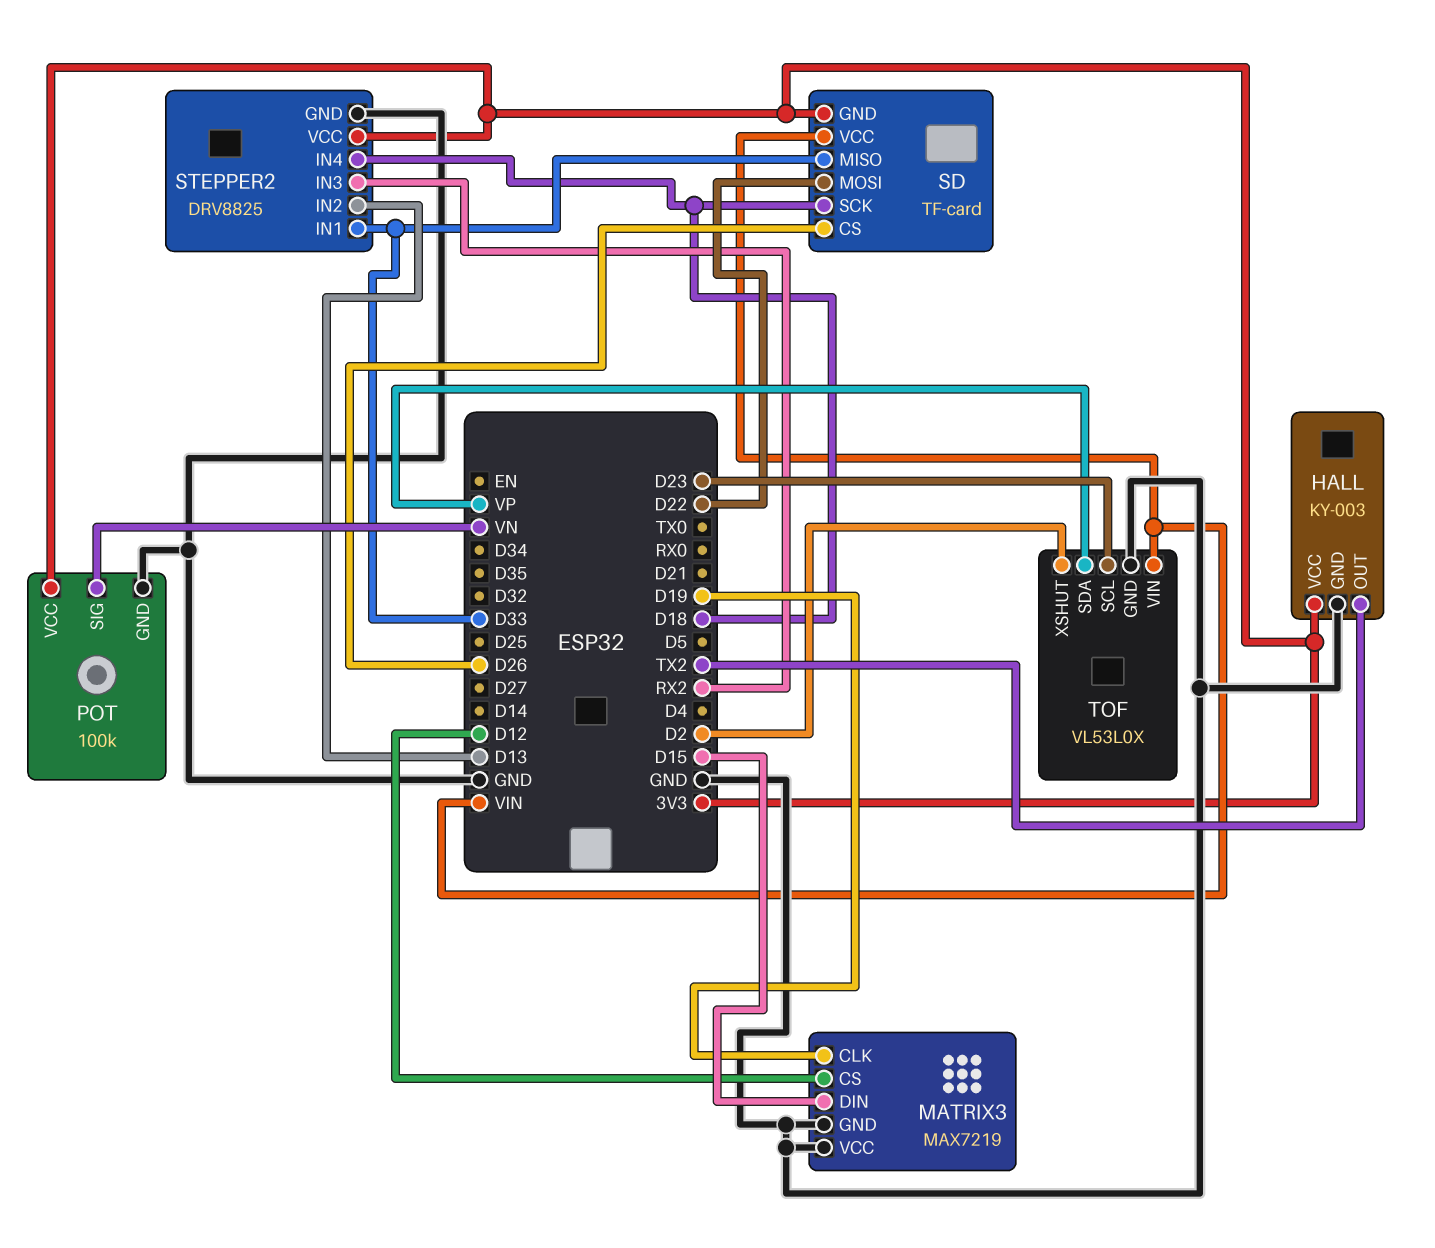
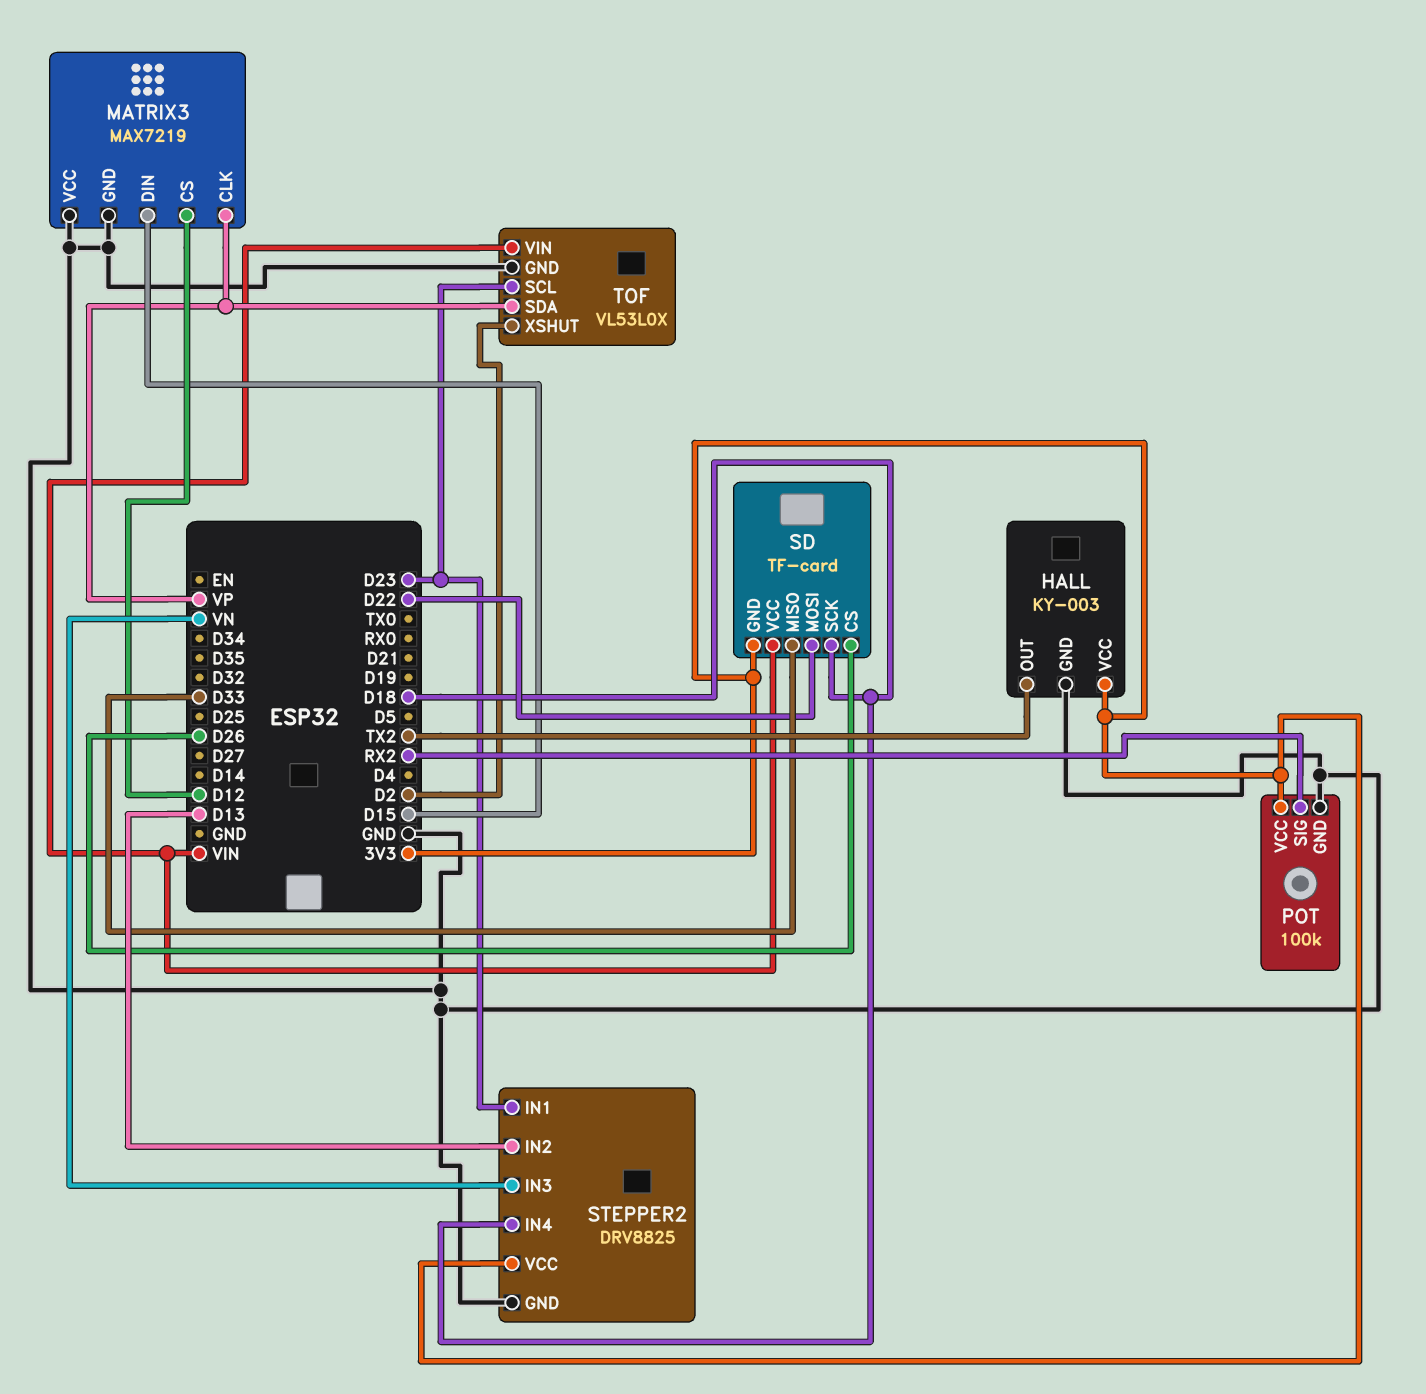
MATRIX3 pin CLK: D19 -> VP
POT pin SIG: VN -> RX2
STEPPER2 pin IN1: D33 -> D23
STEPPER2 pin IN3: RX2 -> VN

